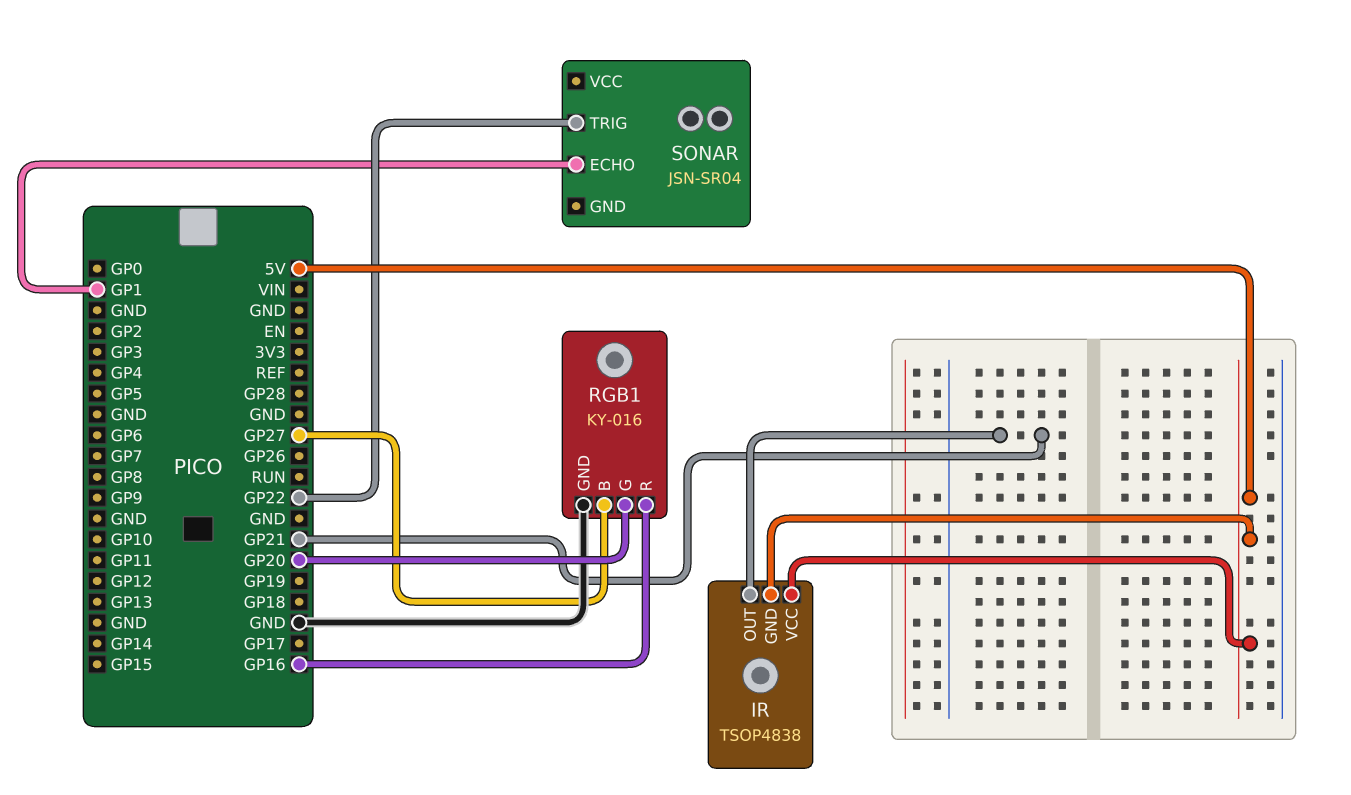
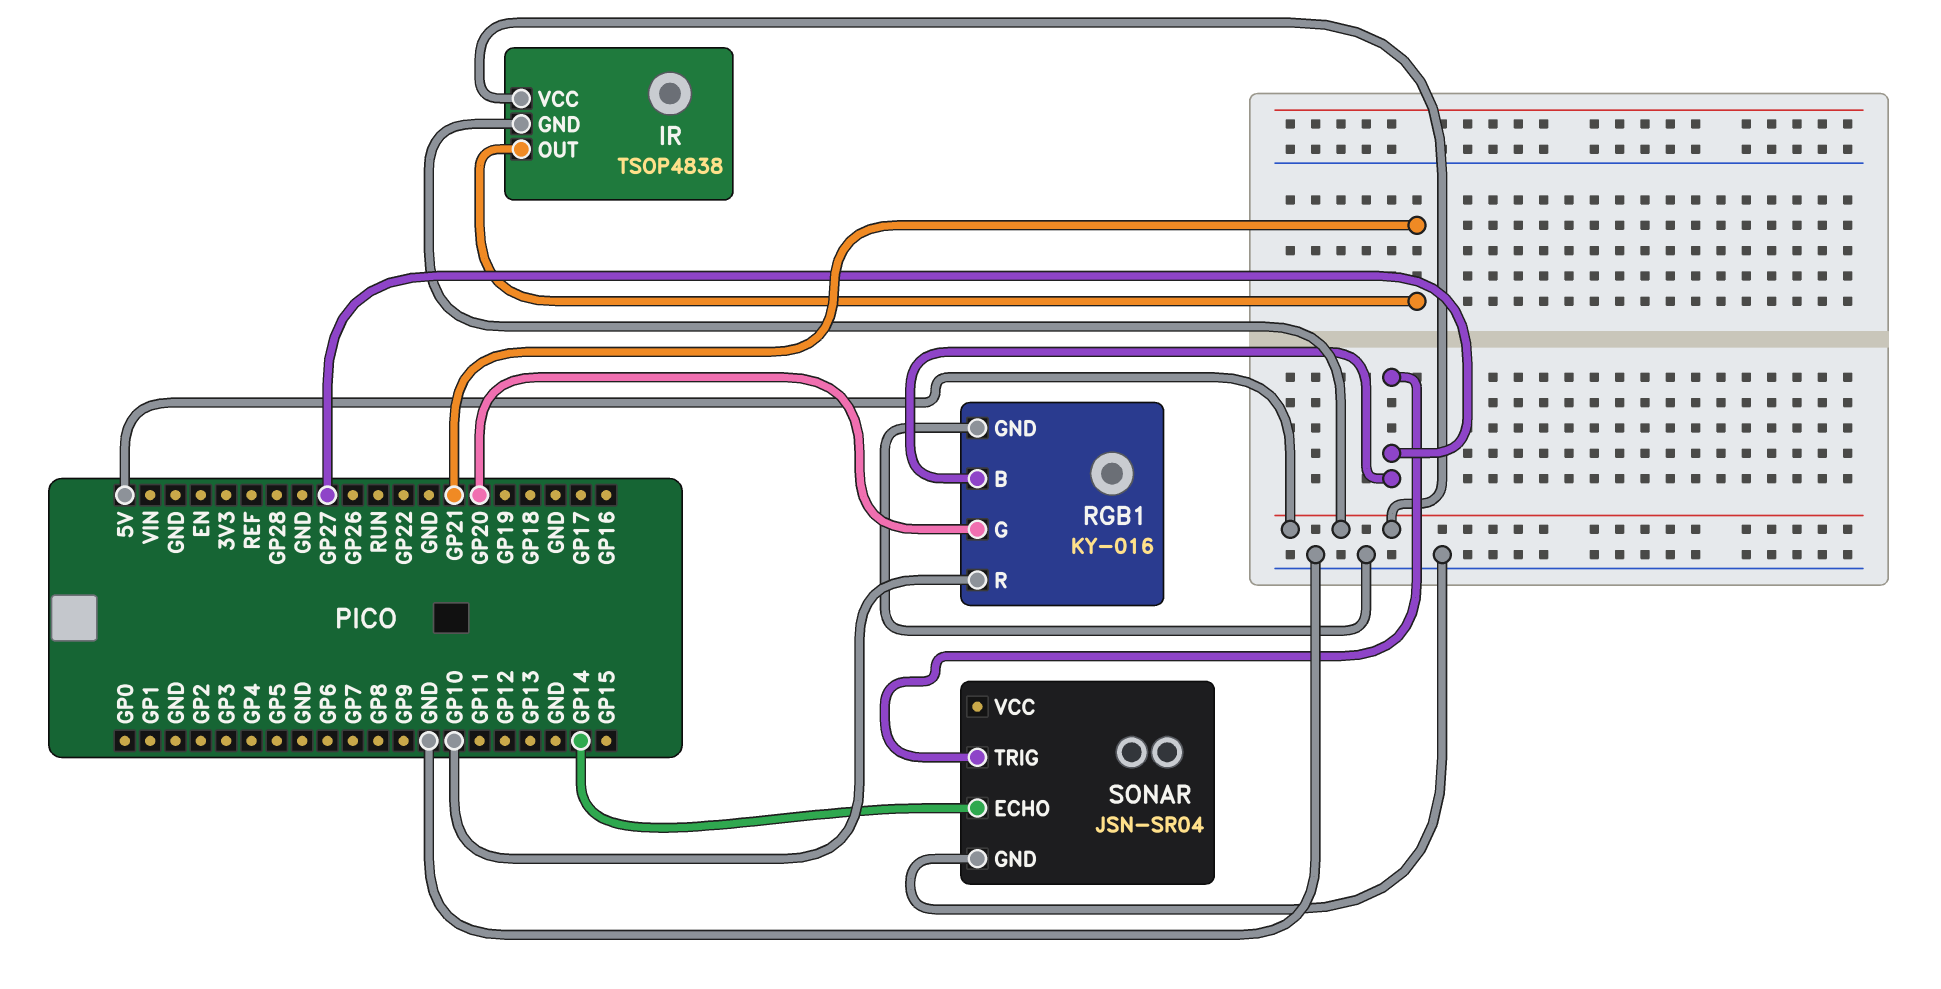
RGB1 pin R: GP16 -> GP10
SONAR pin ECHO: GP1 -> GP14
SONAR pin GND: none -> GND
SONAR pin TRIG: GP22 -> GP27

